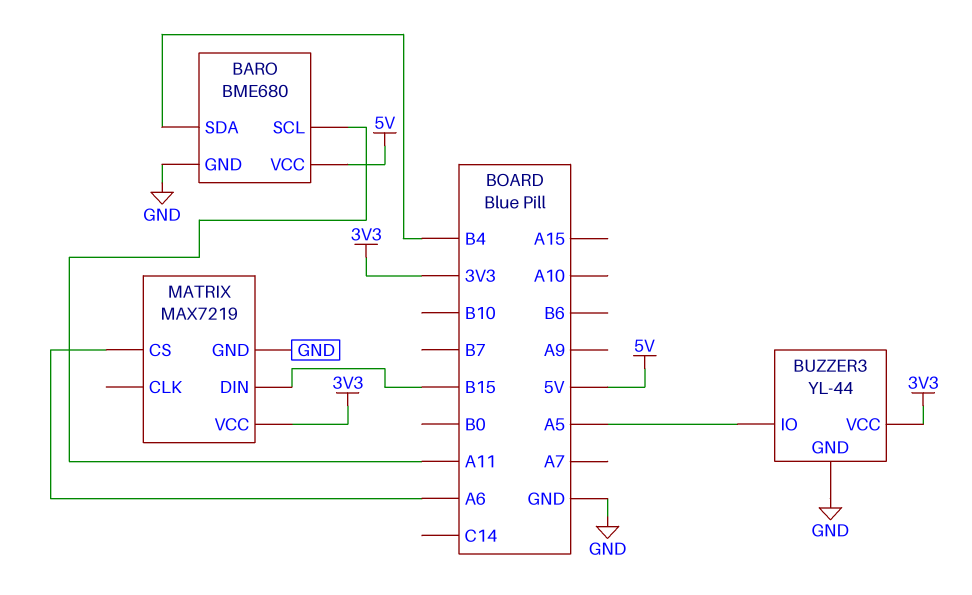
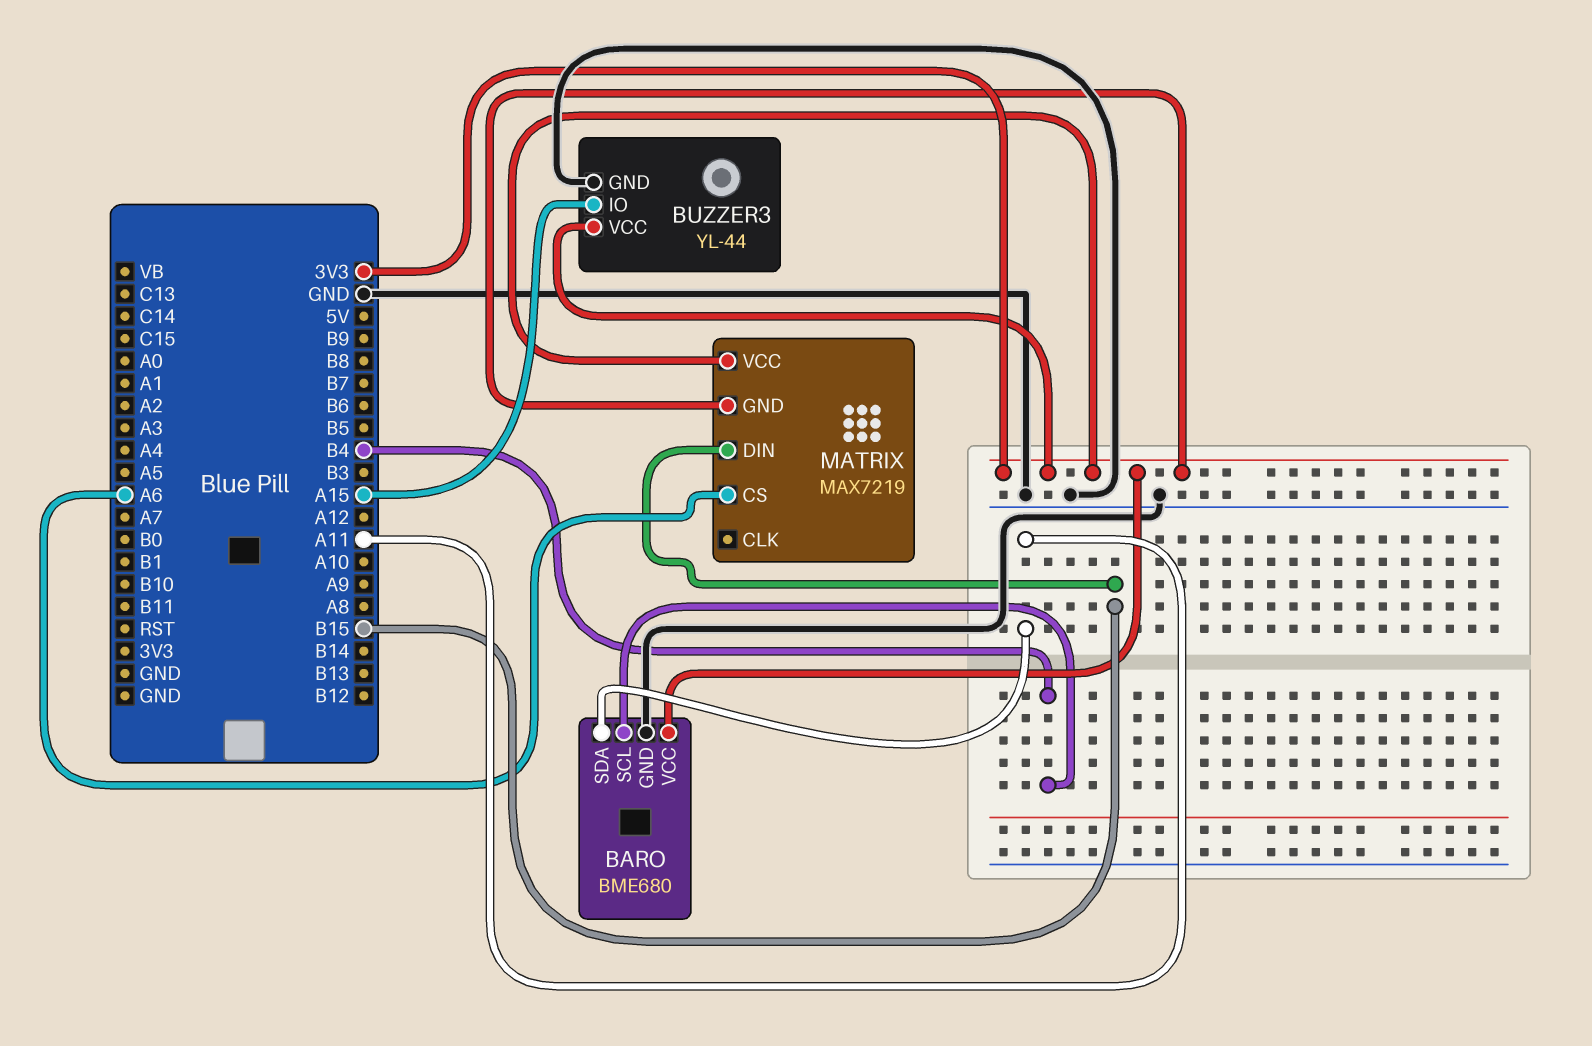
BARO pin SCL: A11 -> B4
BARO pin SDA: B4 -> A11
BARO pin VCC: 5V -> 3V3
BUZZER3 pin IO: A5 -> A15
MATRIX pin GND: GND -> 3V3

